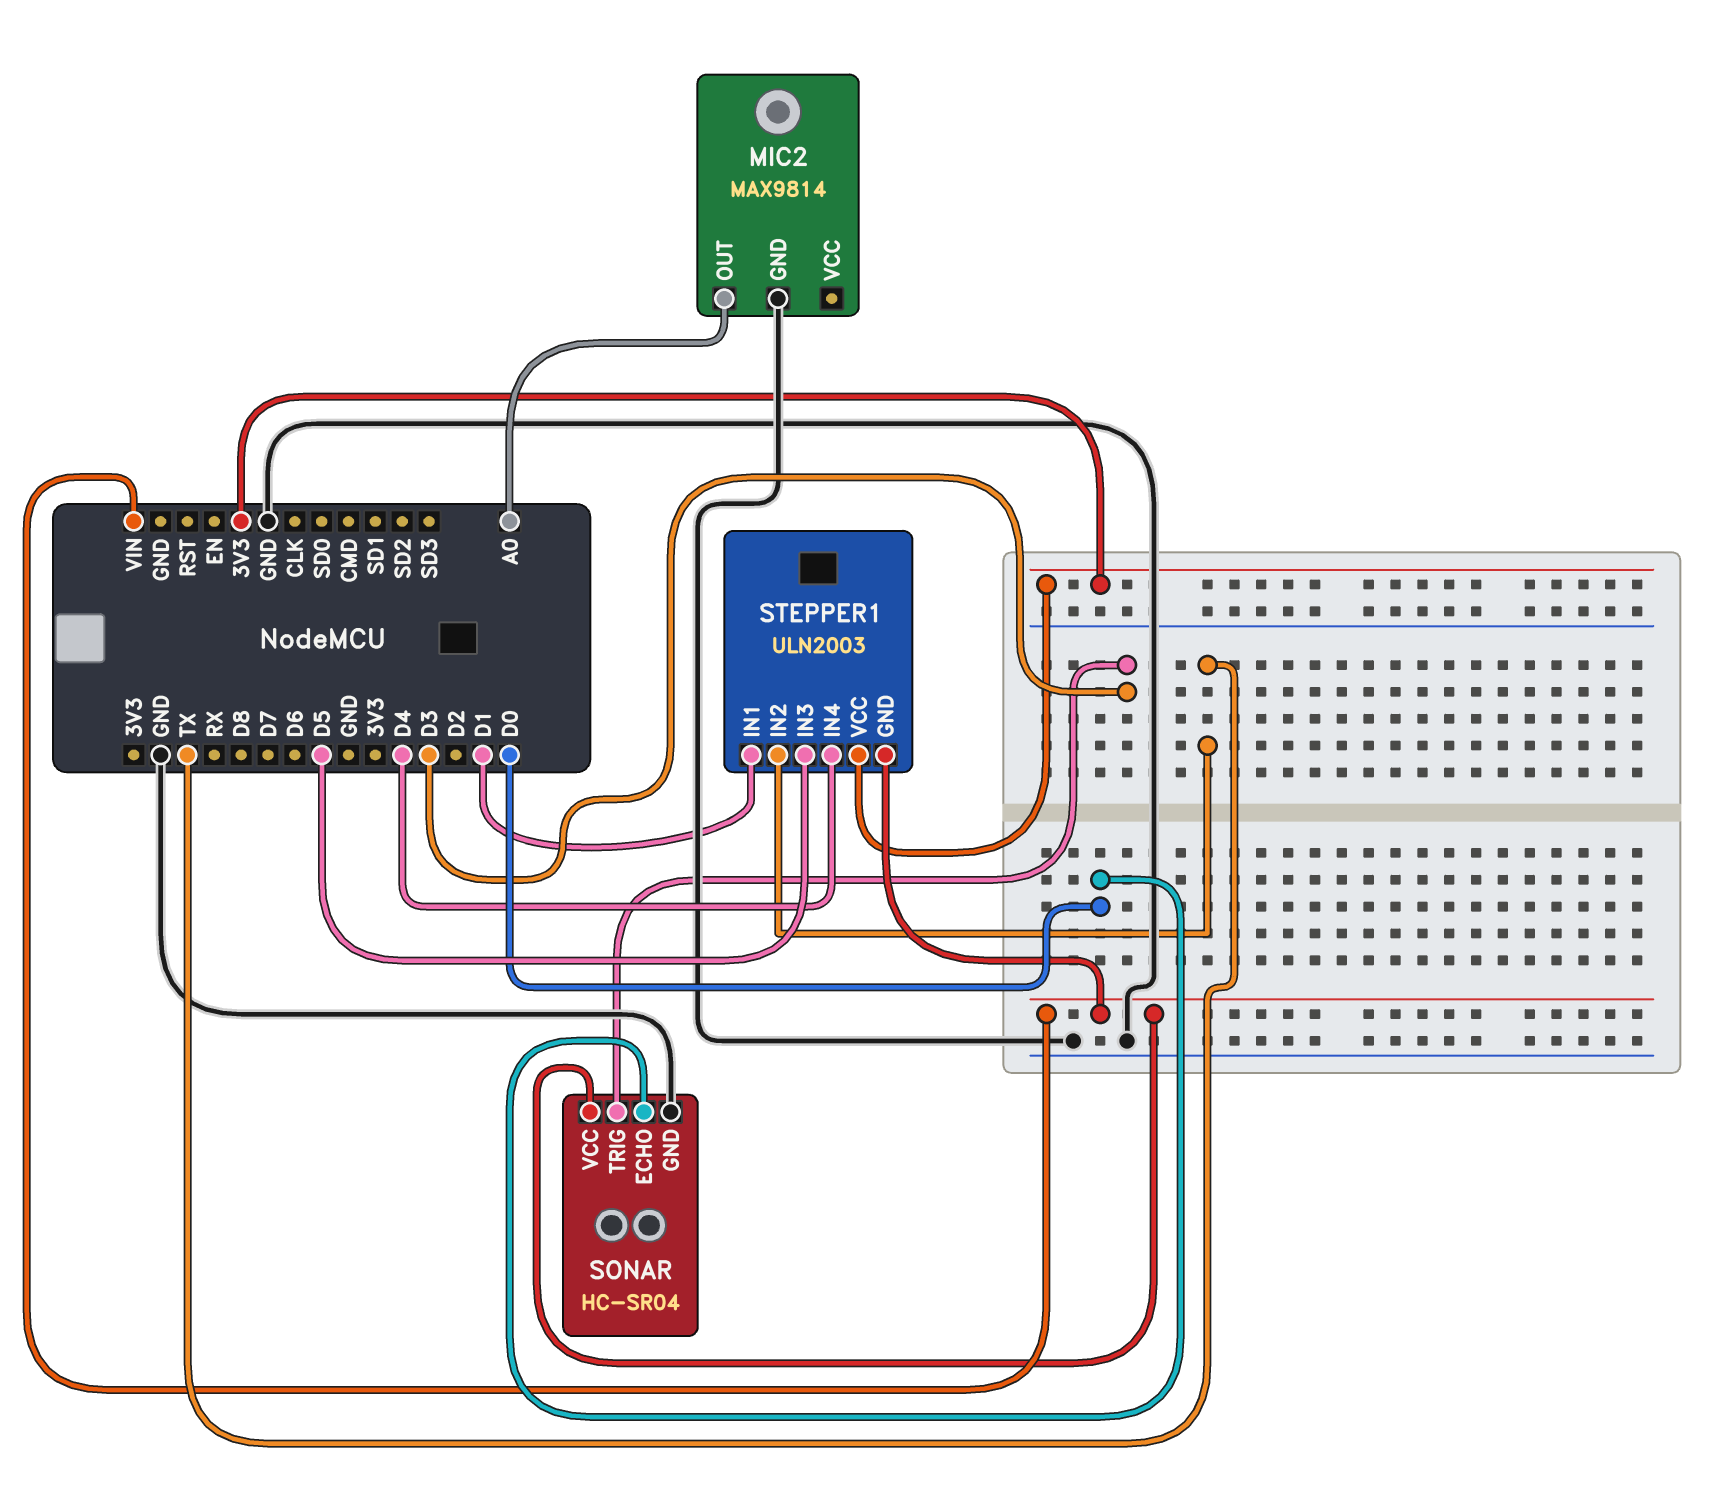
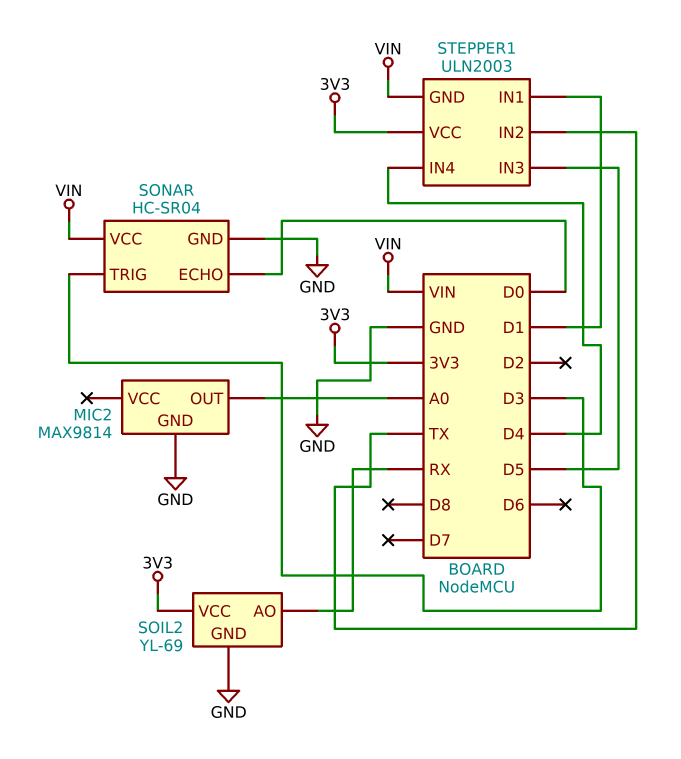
SOIL2: none -> YL-69
SOIL2 pin AO: none -> RX
SOIL2 pin GND: none -> GND
SOIL2 pin VCC: none -> 3V3

